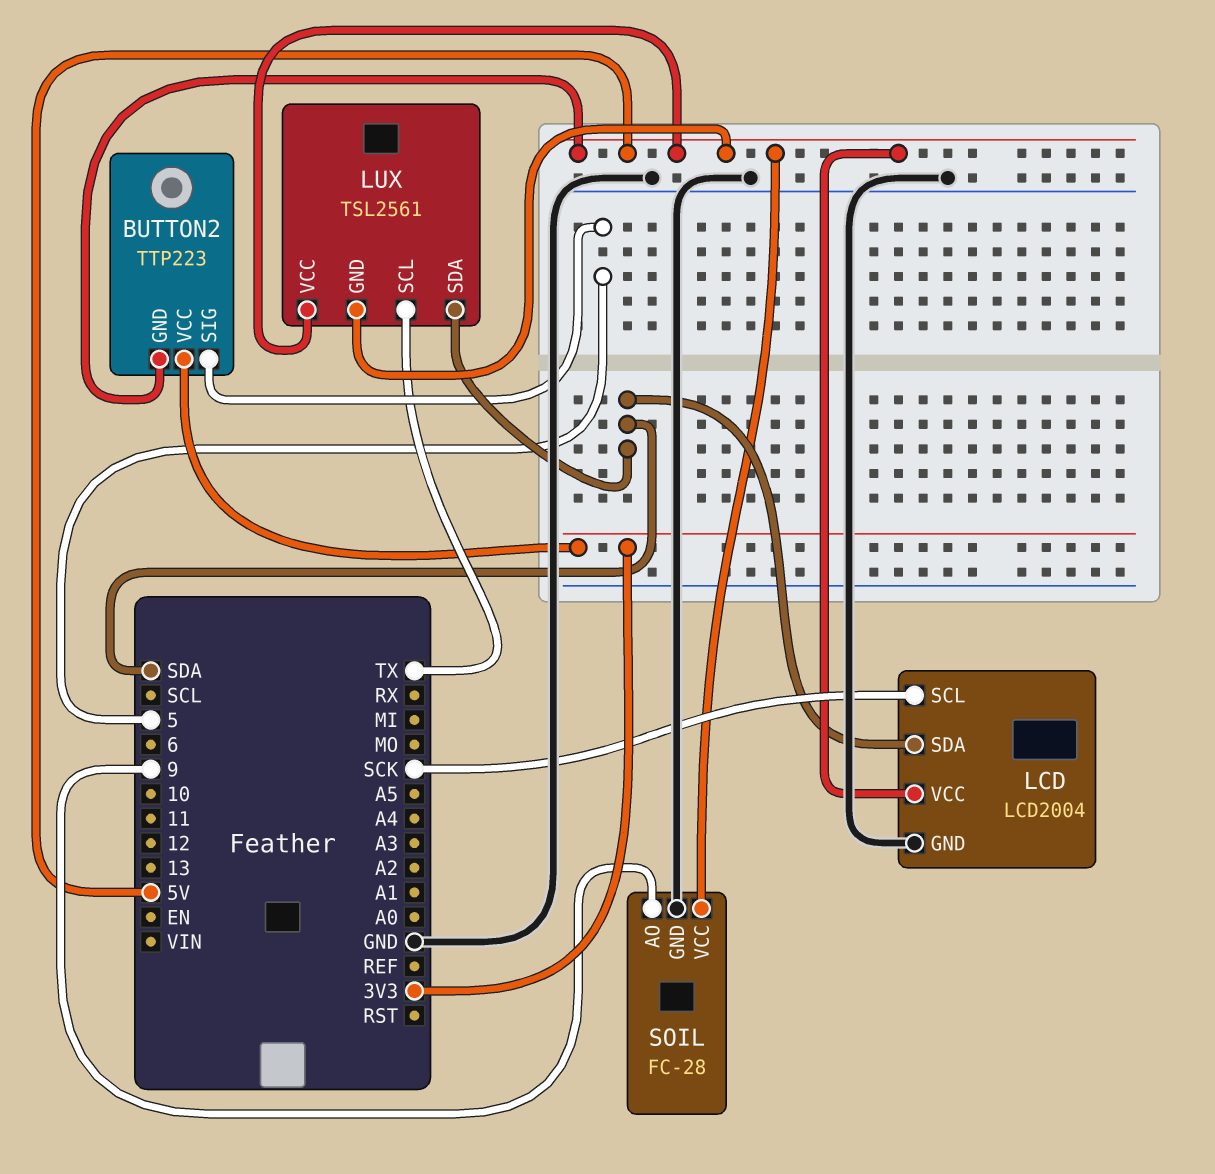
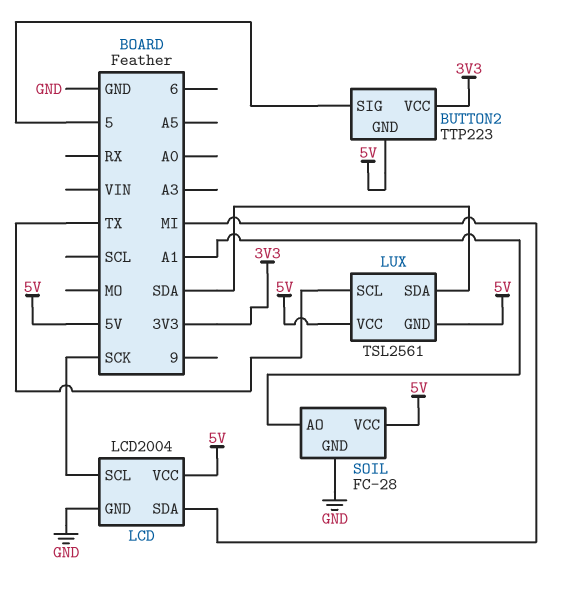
LCD pin SDA: SDA -> MI
SOIL pin AO: 9 -> A1

